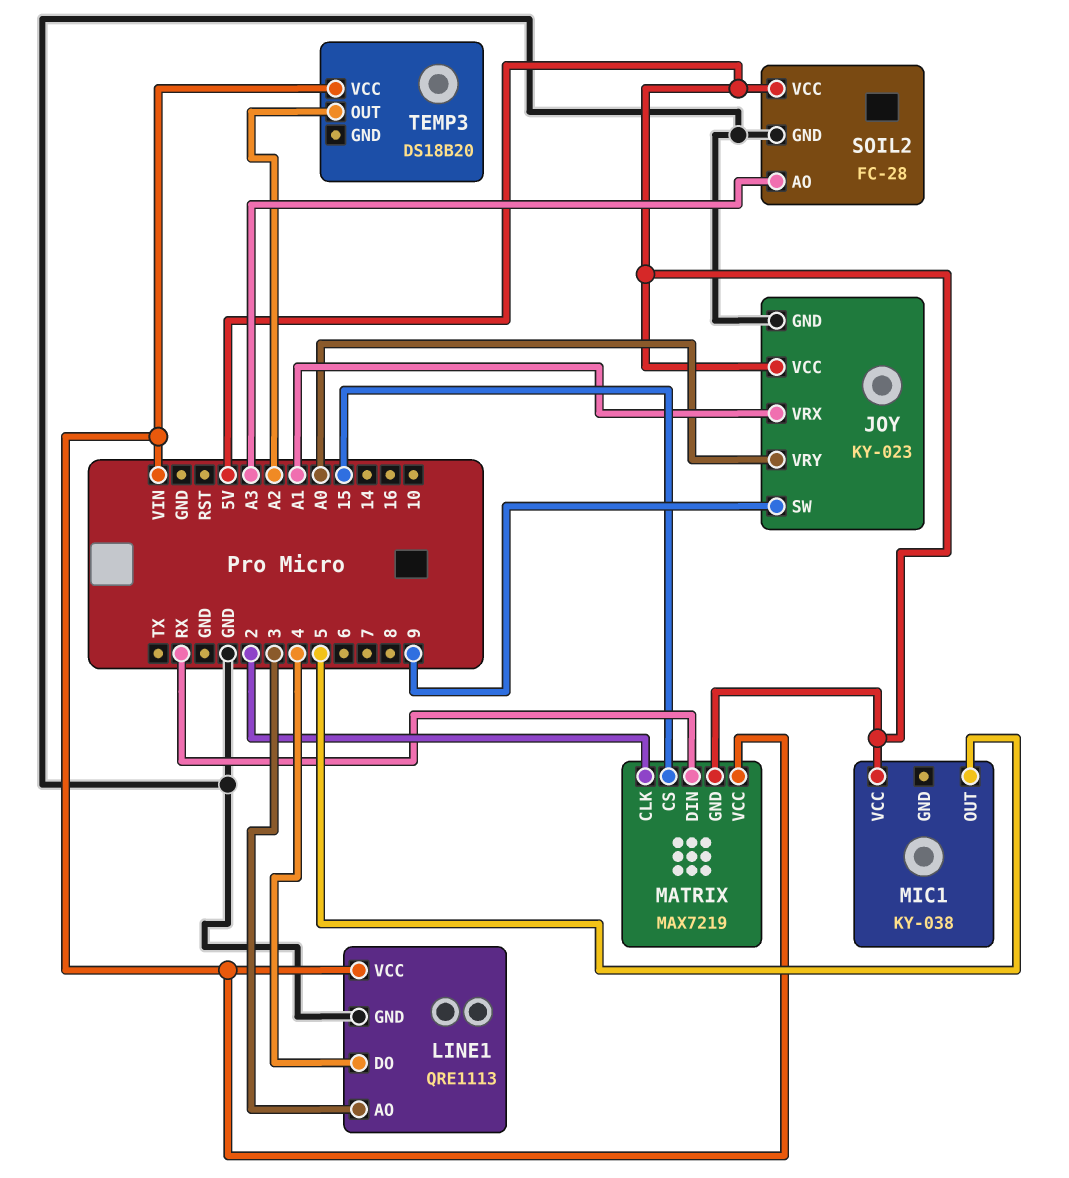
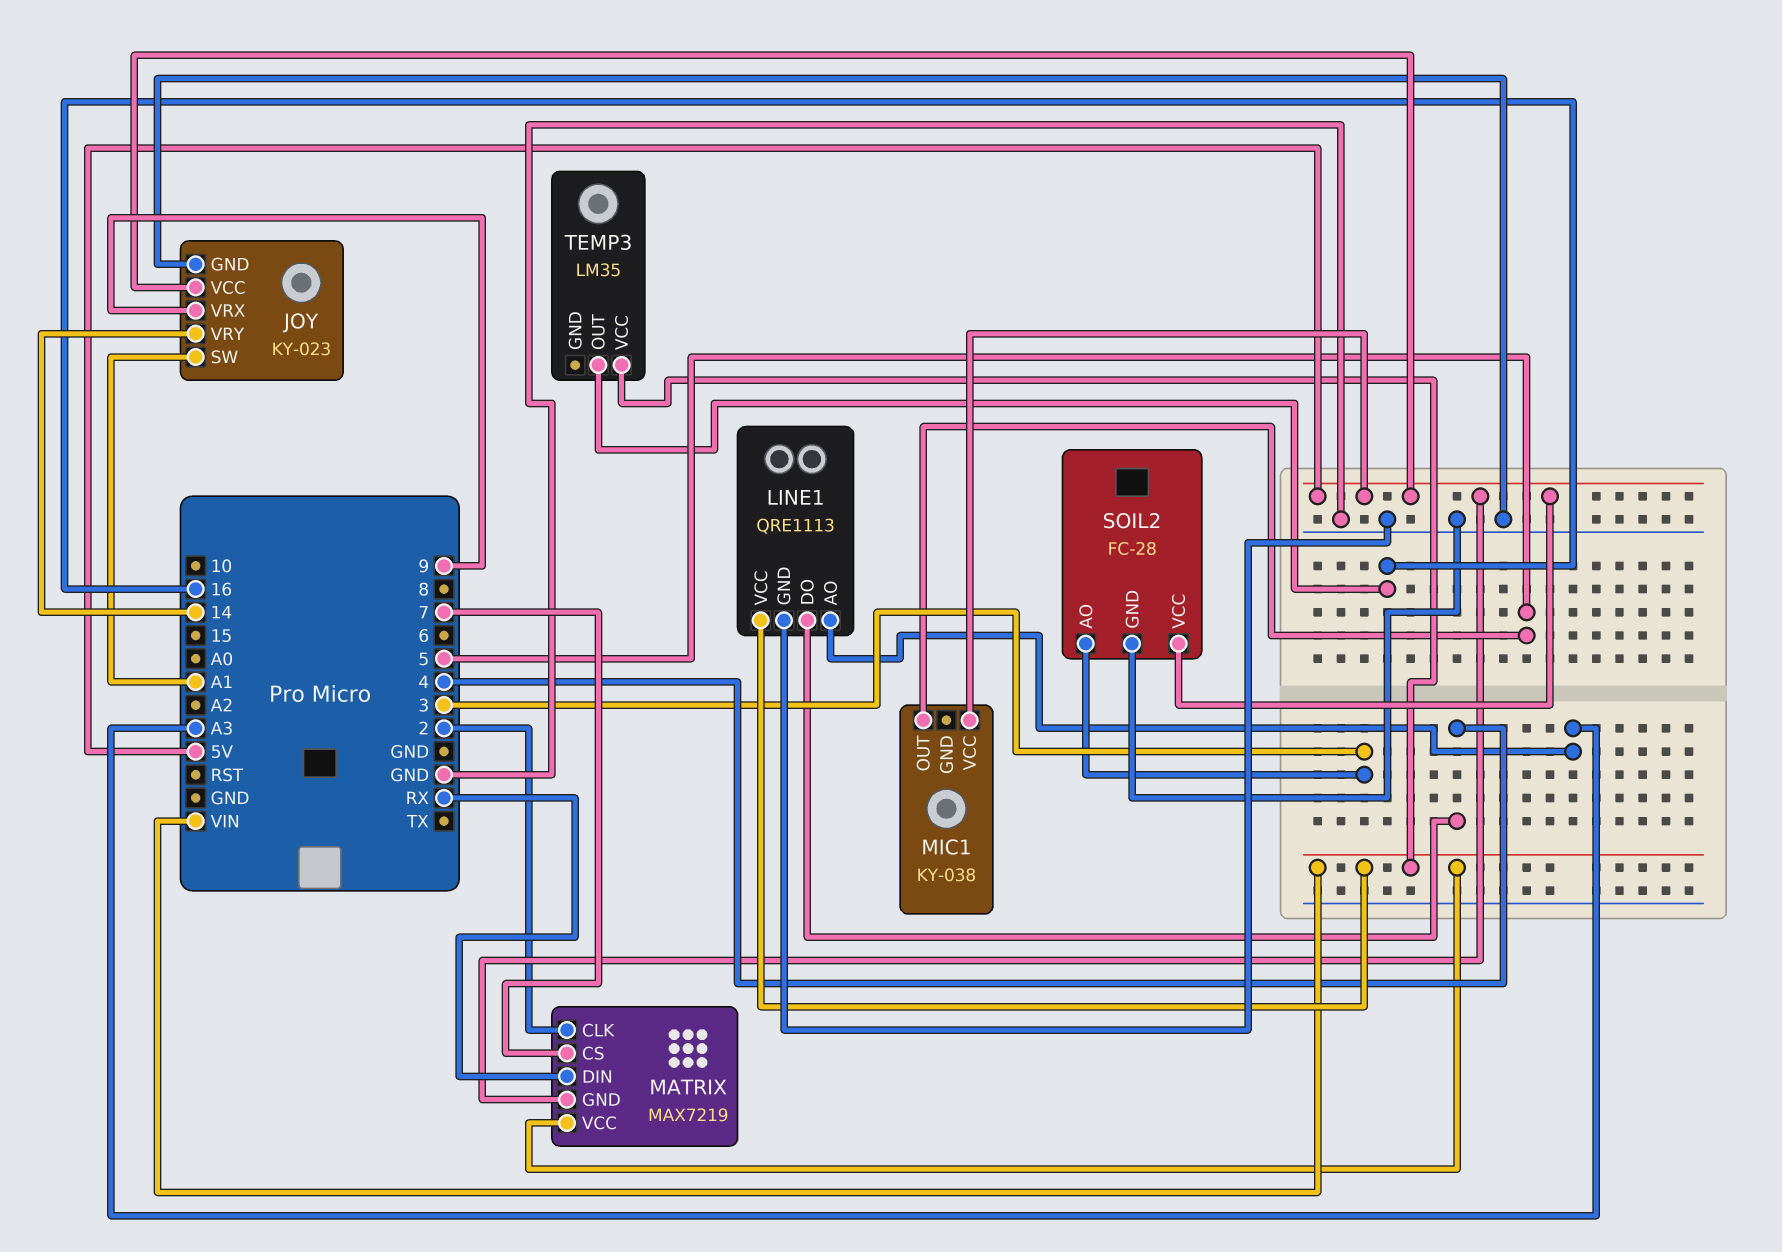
JOY pin SW: 9 -> A1
JOY pin VRX: A1 -> 9
JOY pin VRY: A0 -> 14
LINE1 pin AO: 3 -> A3
MATRIX pin CS: 15 -> 7
SOIL2 pin AO: A3 -> 3
TEMP3: DS18B20 -> LM35
TEMP3 pin OUT: A2 -> 16

